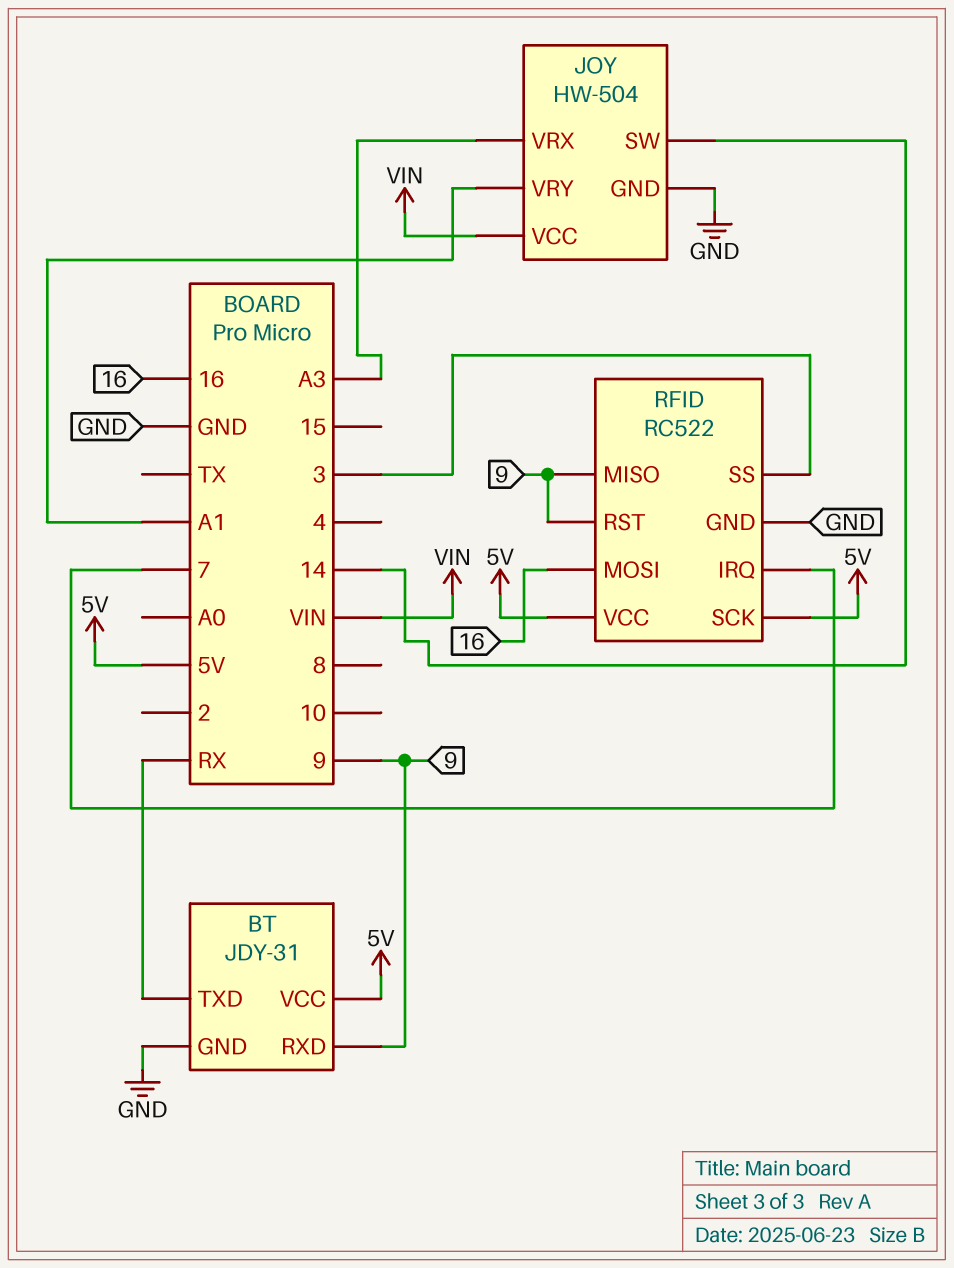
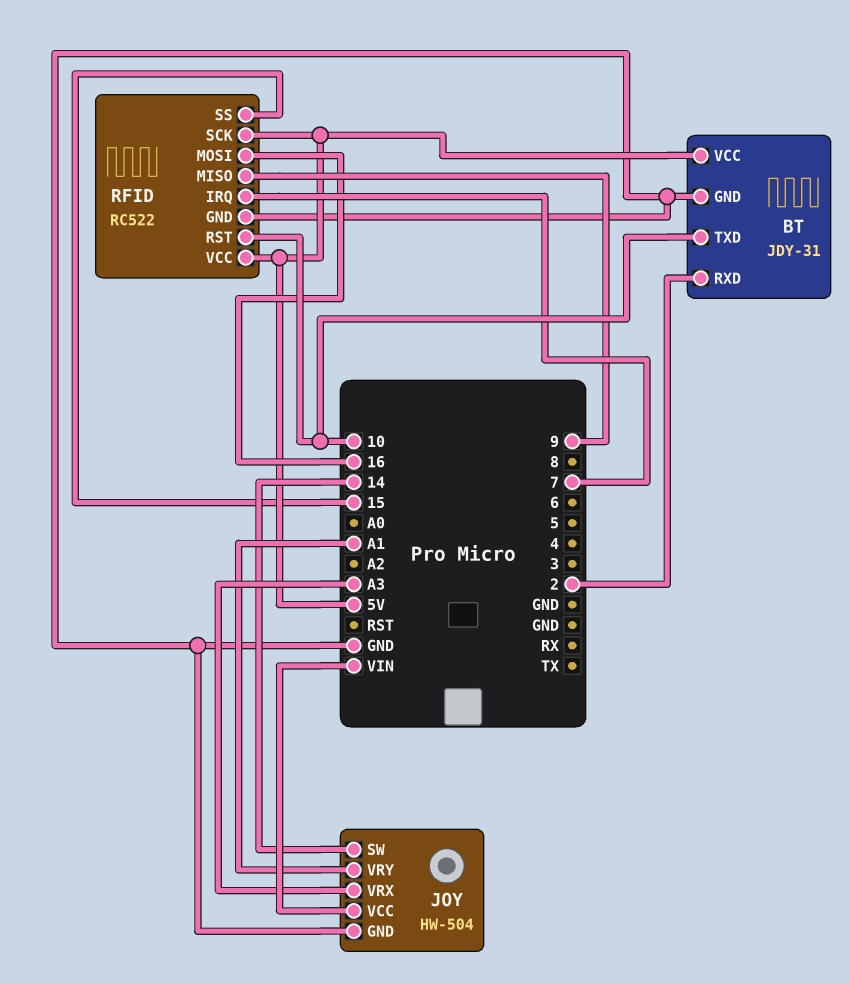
BT pin RXD: 9 -> 2
BT pin TXD: RX -> 10
RFID pin RST: 9 -> 10
RFID pin SS: 3 -> 15

